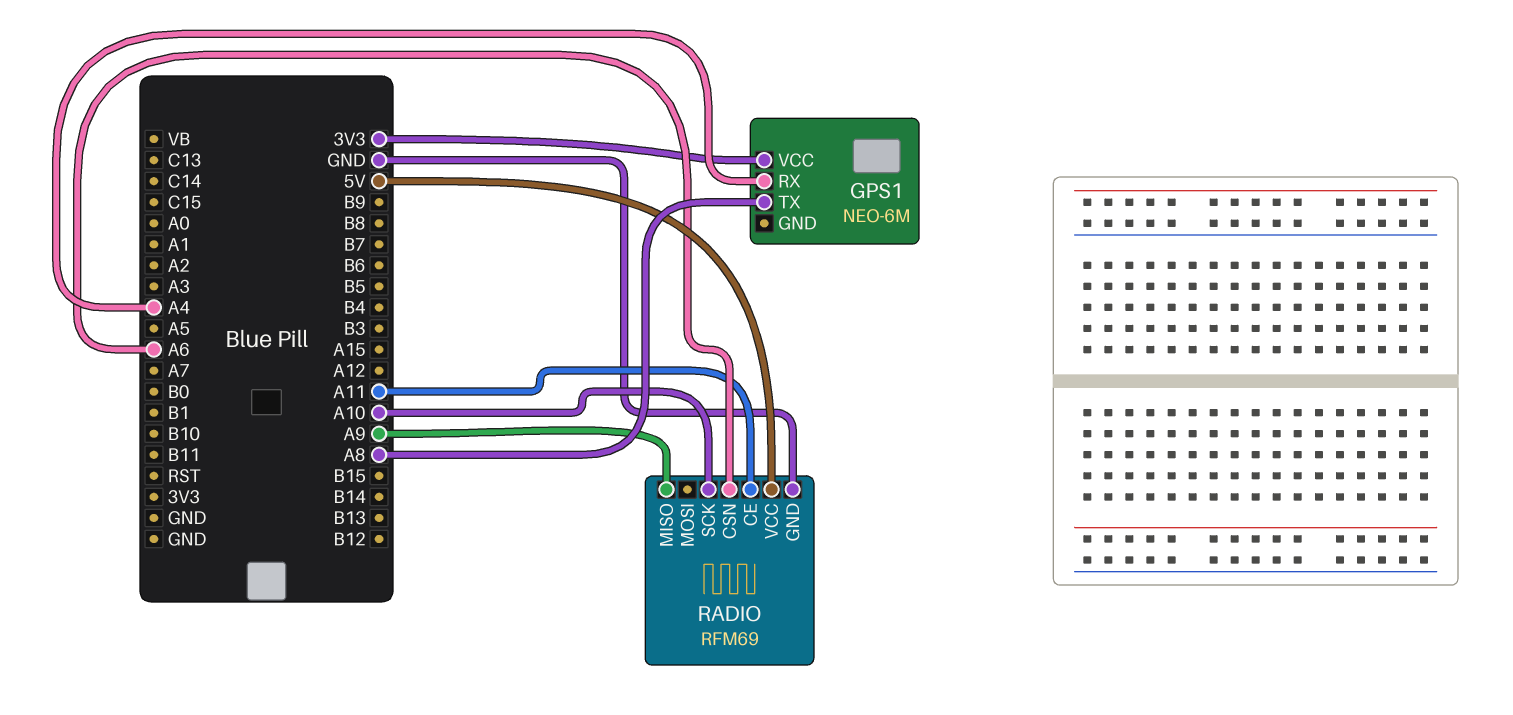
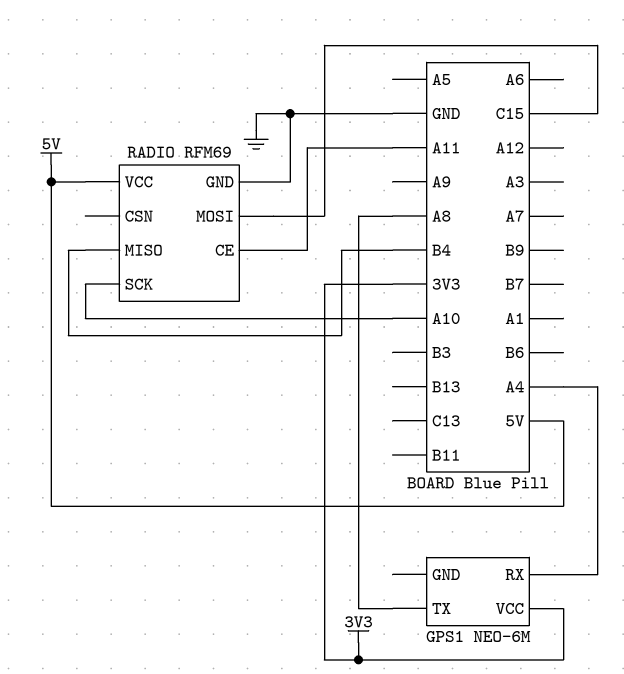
RADIO pin CSN: A6 -> none
RADIO pin MISO: A9 -> B4
RADIO pin MOSI: none -> C15

